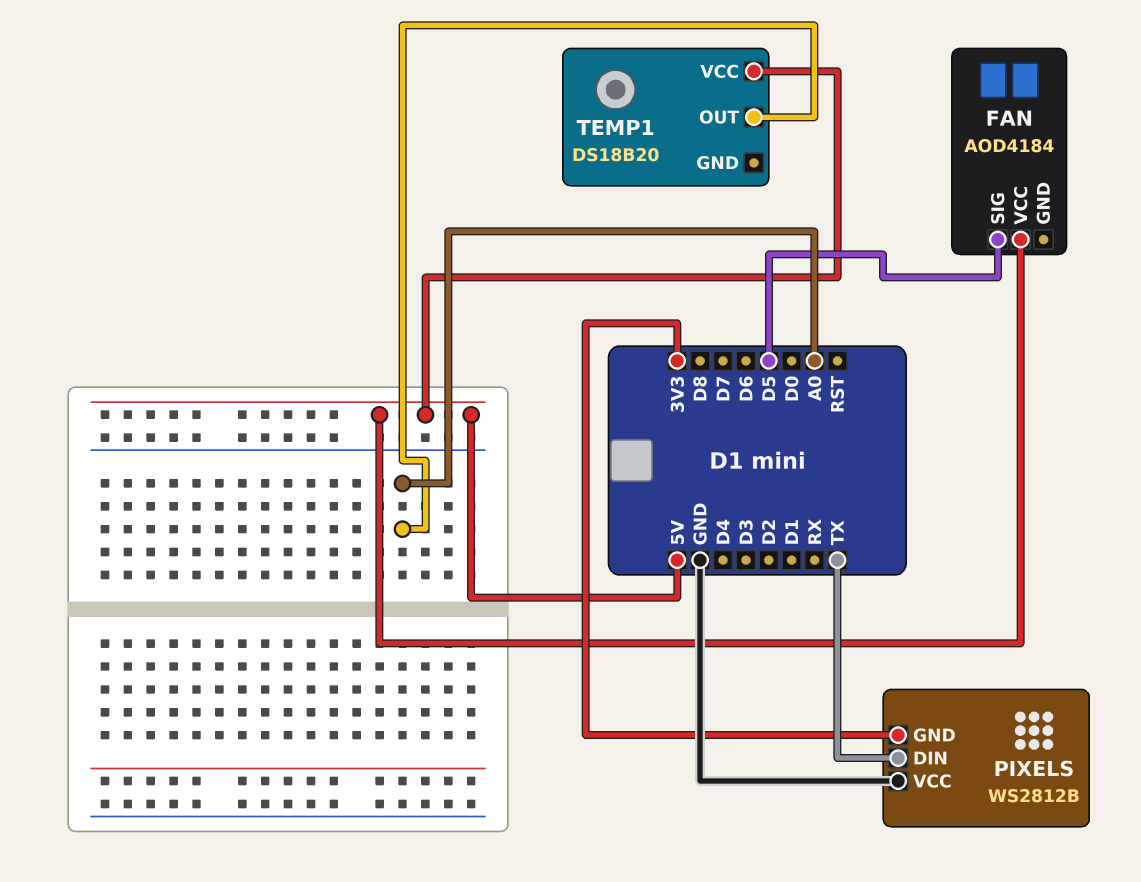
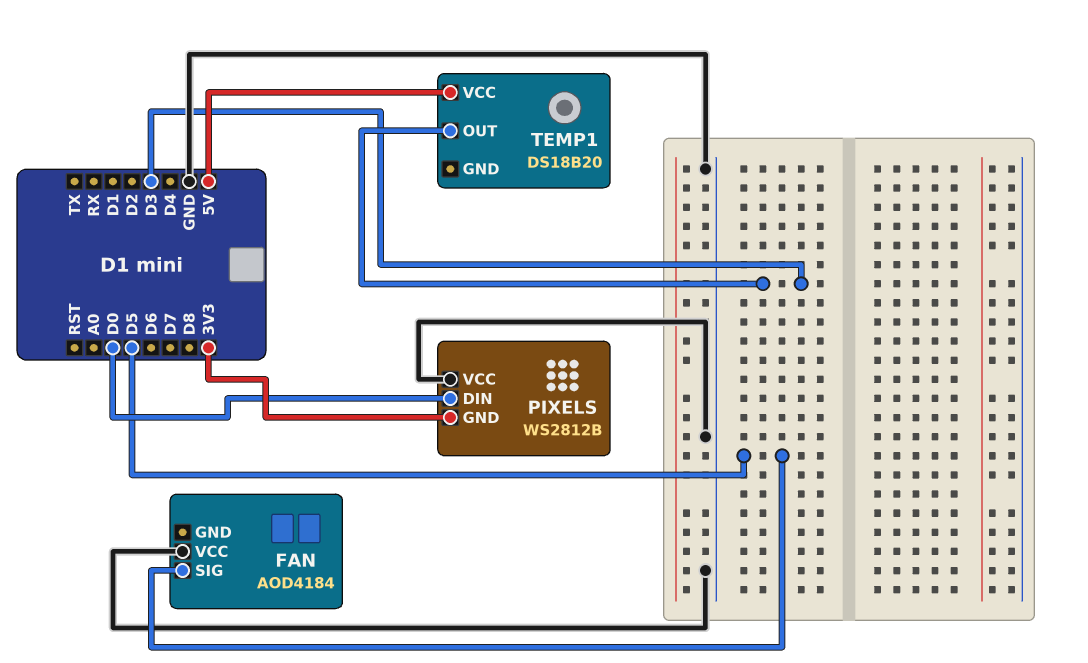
FAN pin VCC: 5V -> GND
PIXELS pin DIN: TX -> D0
TEMP1 pin OUT: A0 -> D3

